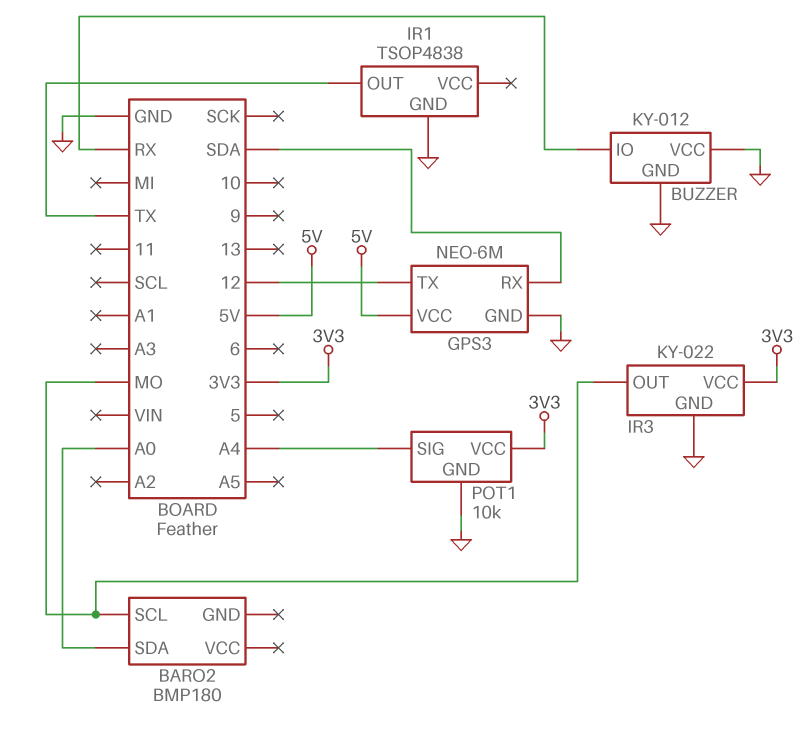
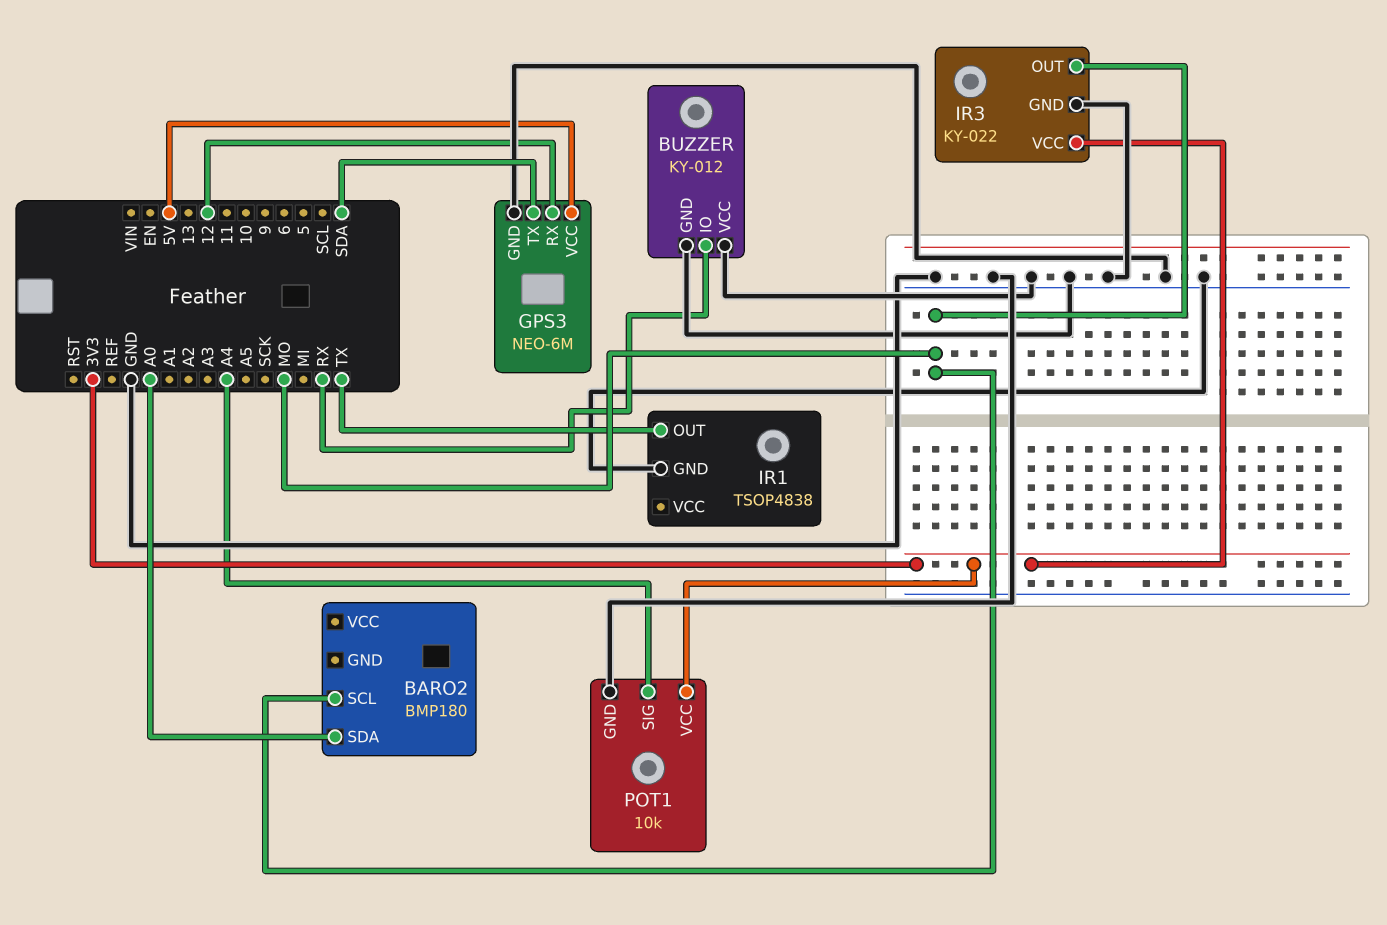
GPS3 pin RX: SDA -> 12
GPS3 pin TX: 12 -> SDA

